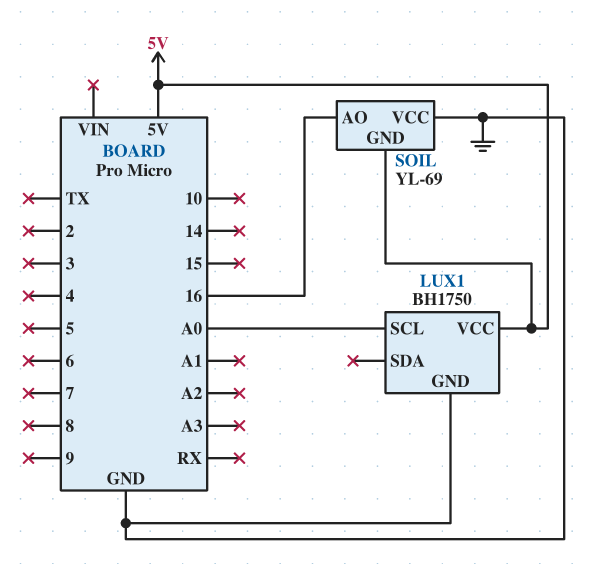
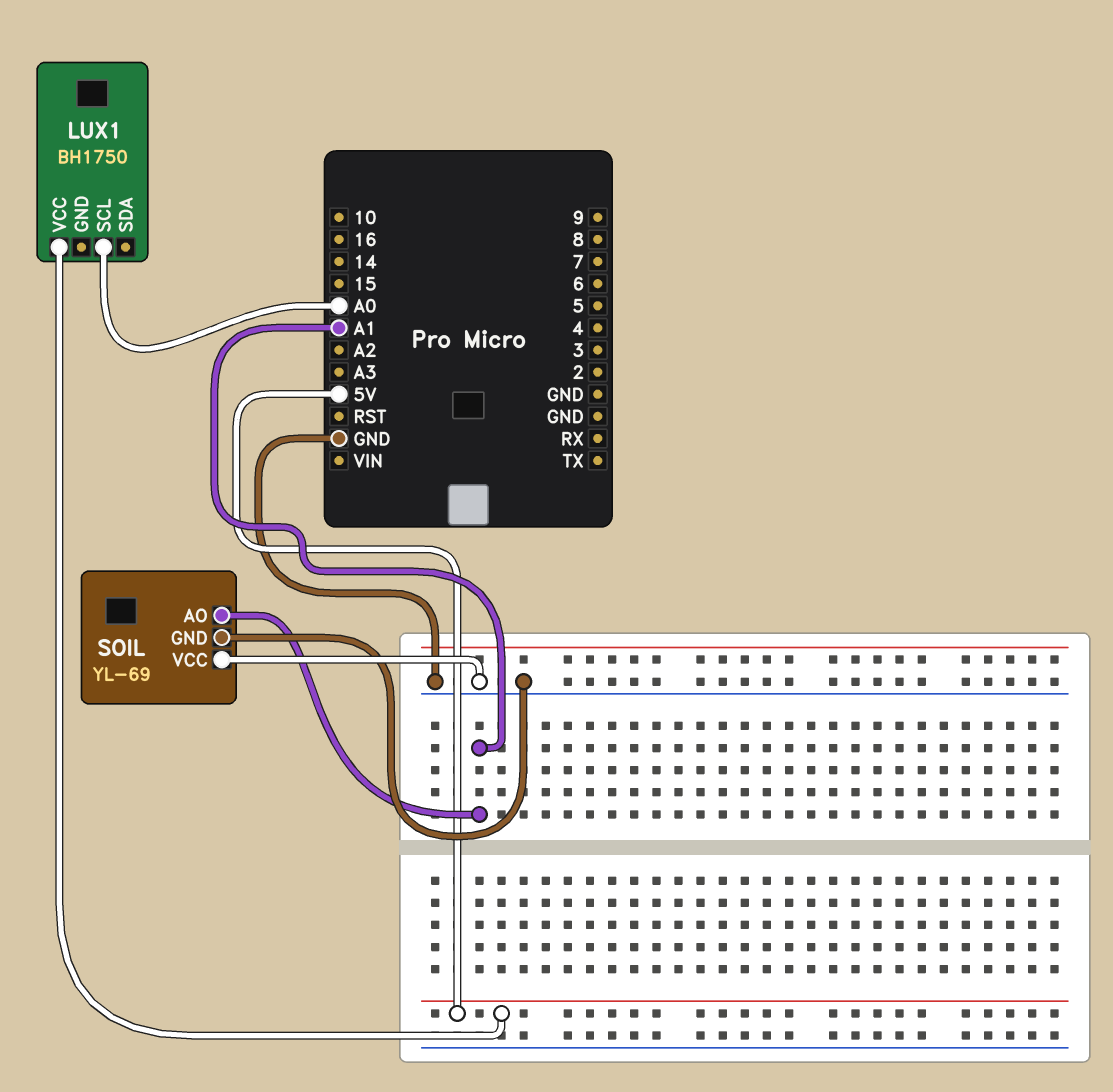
LUX1 pin GND: GND -> none
SOIL pin AO: 16 -> A1
SOIL pin GND: 5V -> GND

